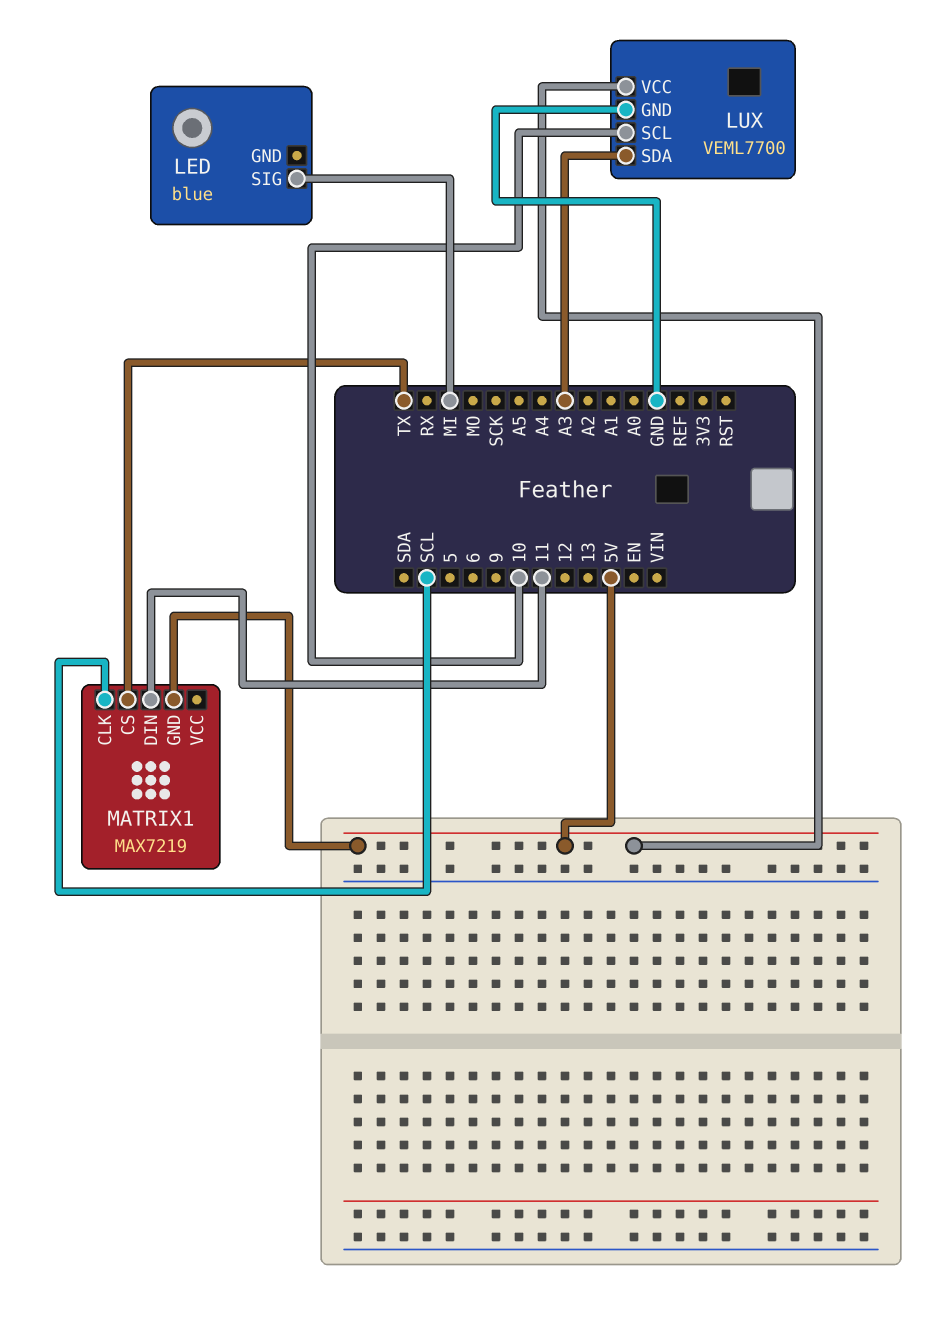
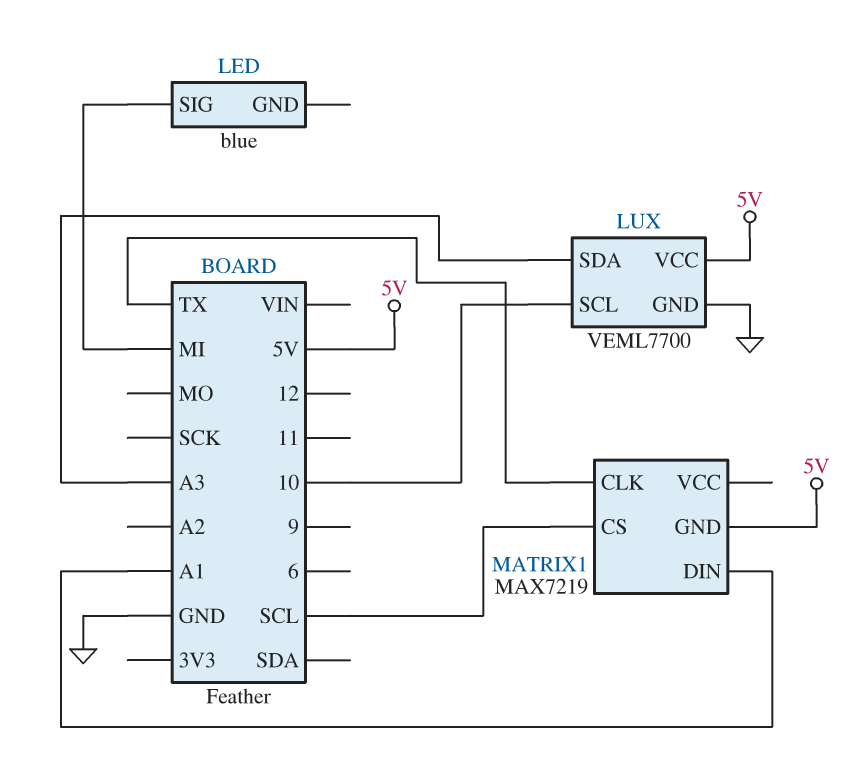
MATRIX1 pin CLK: SCL -> TX
MATRIX1 pin CS: TX -> SCL
MATRIX1 pin DIN: 11 -> A1

